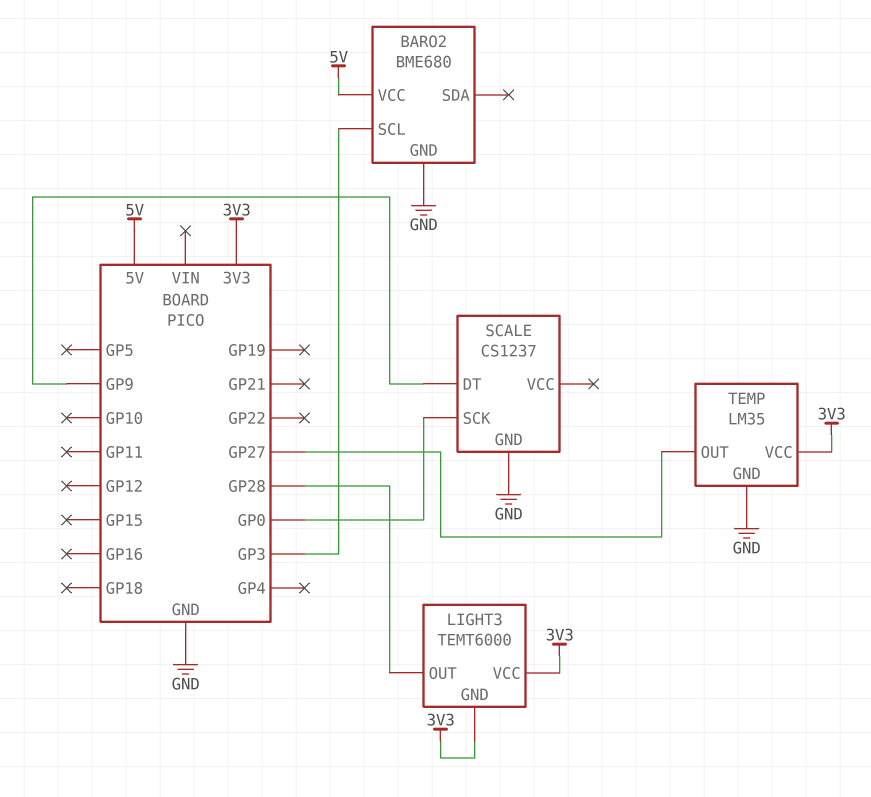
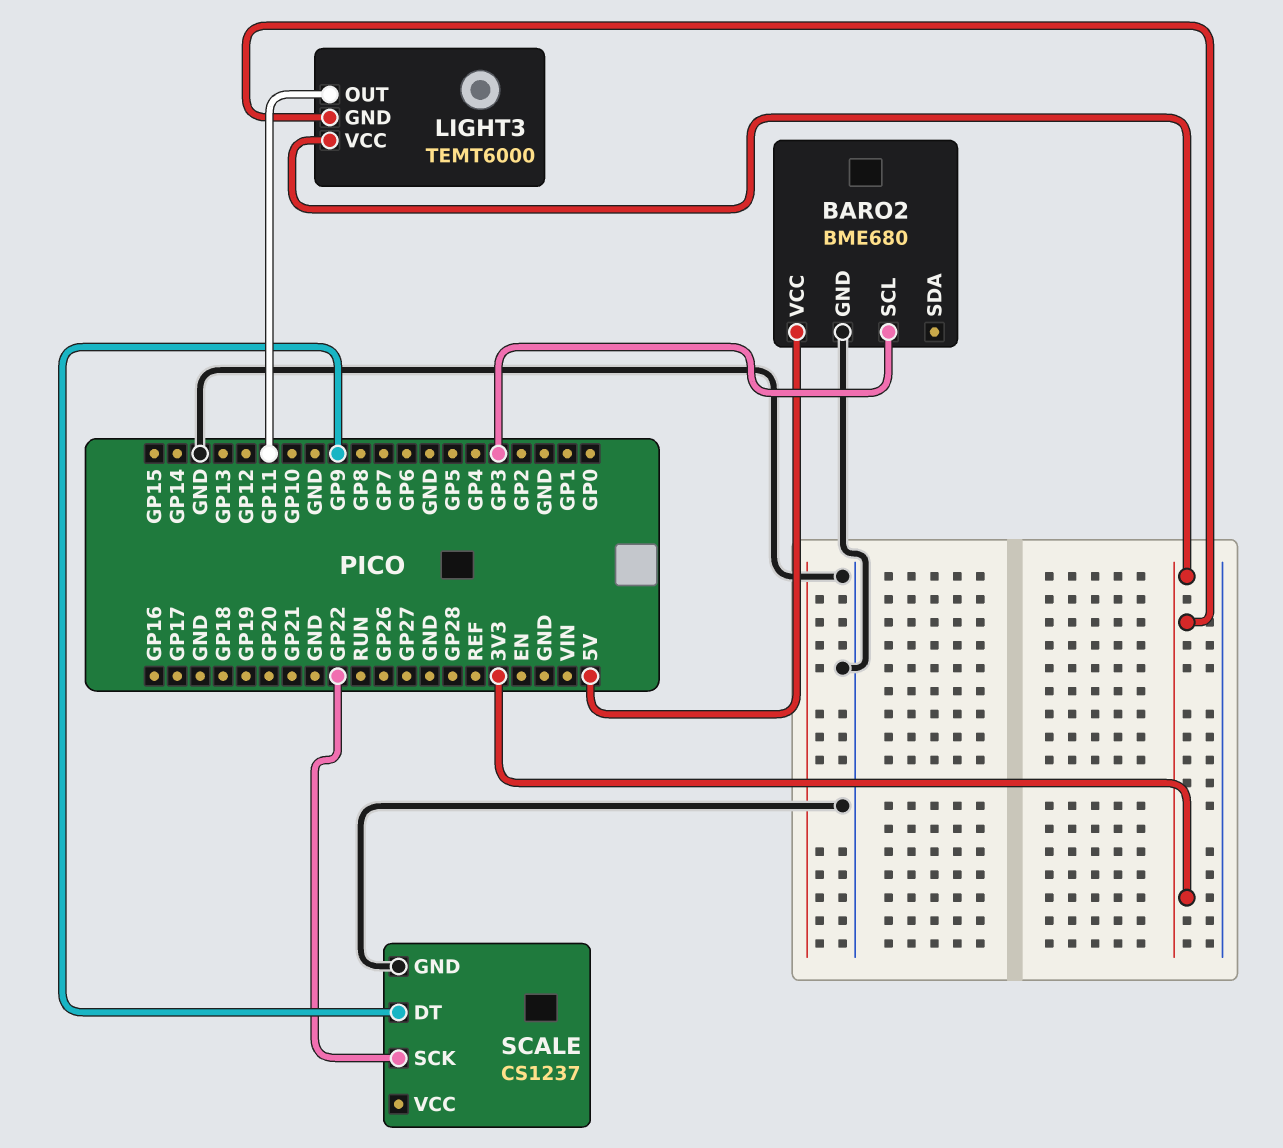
LIGHT3 pin OUT: GP28 -> GP11
SCALE pin SCK: GP0 -> GP22
TEMP: LM35 -> none
TEMP pin GND: GND -> none
TEMP pin OUT: GP27 -> none
TEMP pin VCC: 3V3 -> none

